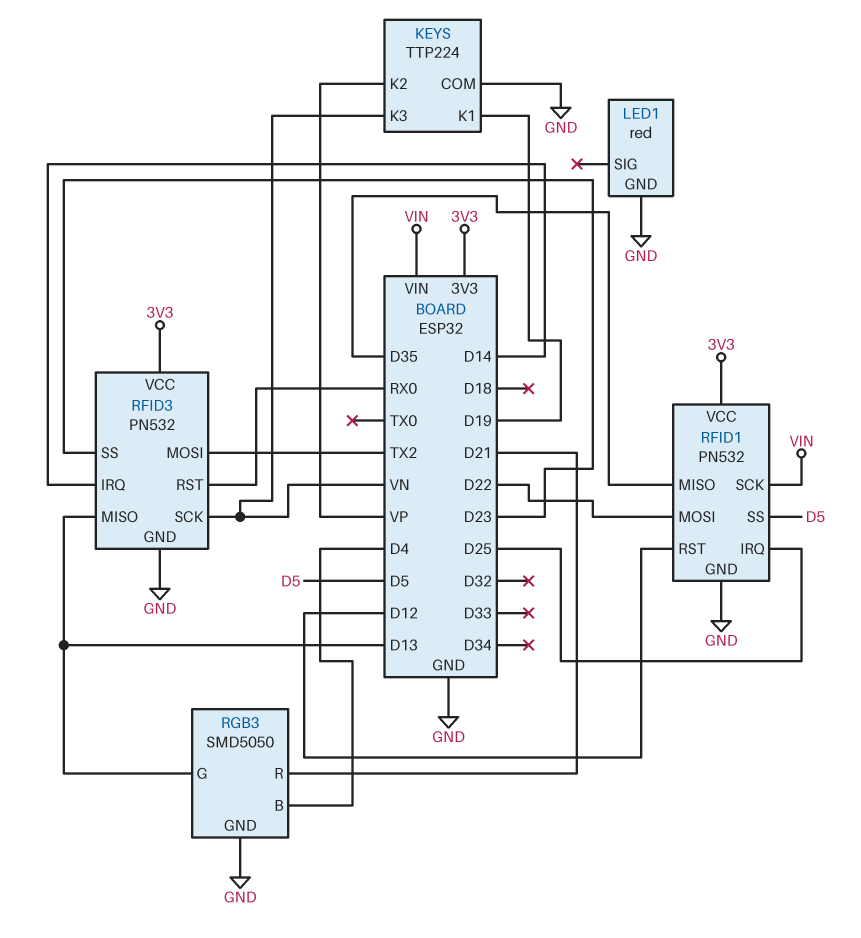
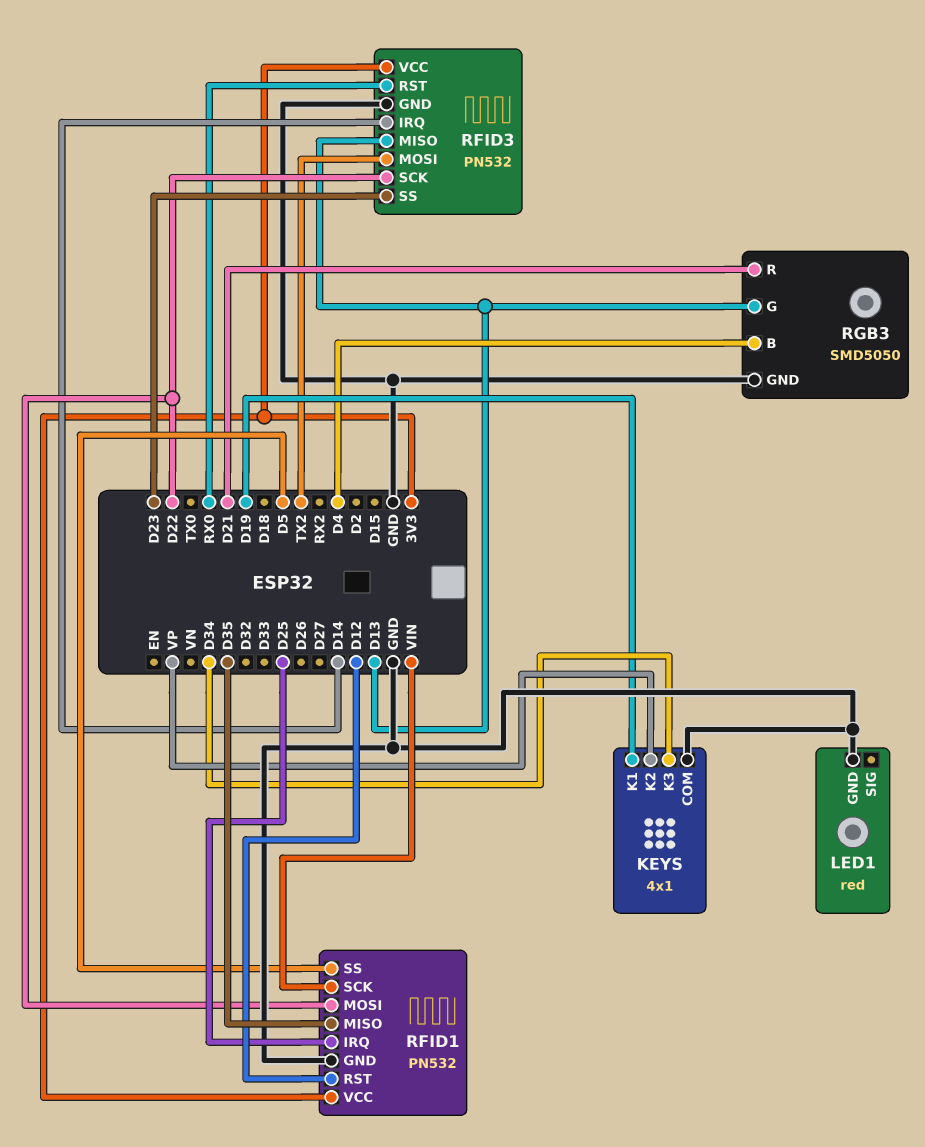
KEYS: TTP224 -> 4x1
KEYS pin K3: VN -> D34
RFID3 pin SCK: VN -> D22

